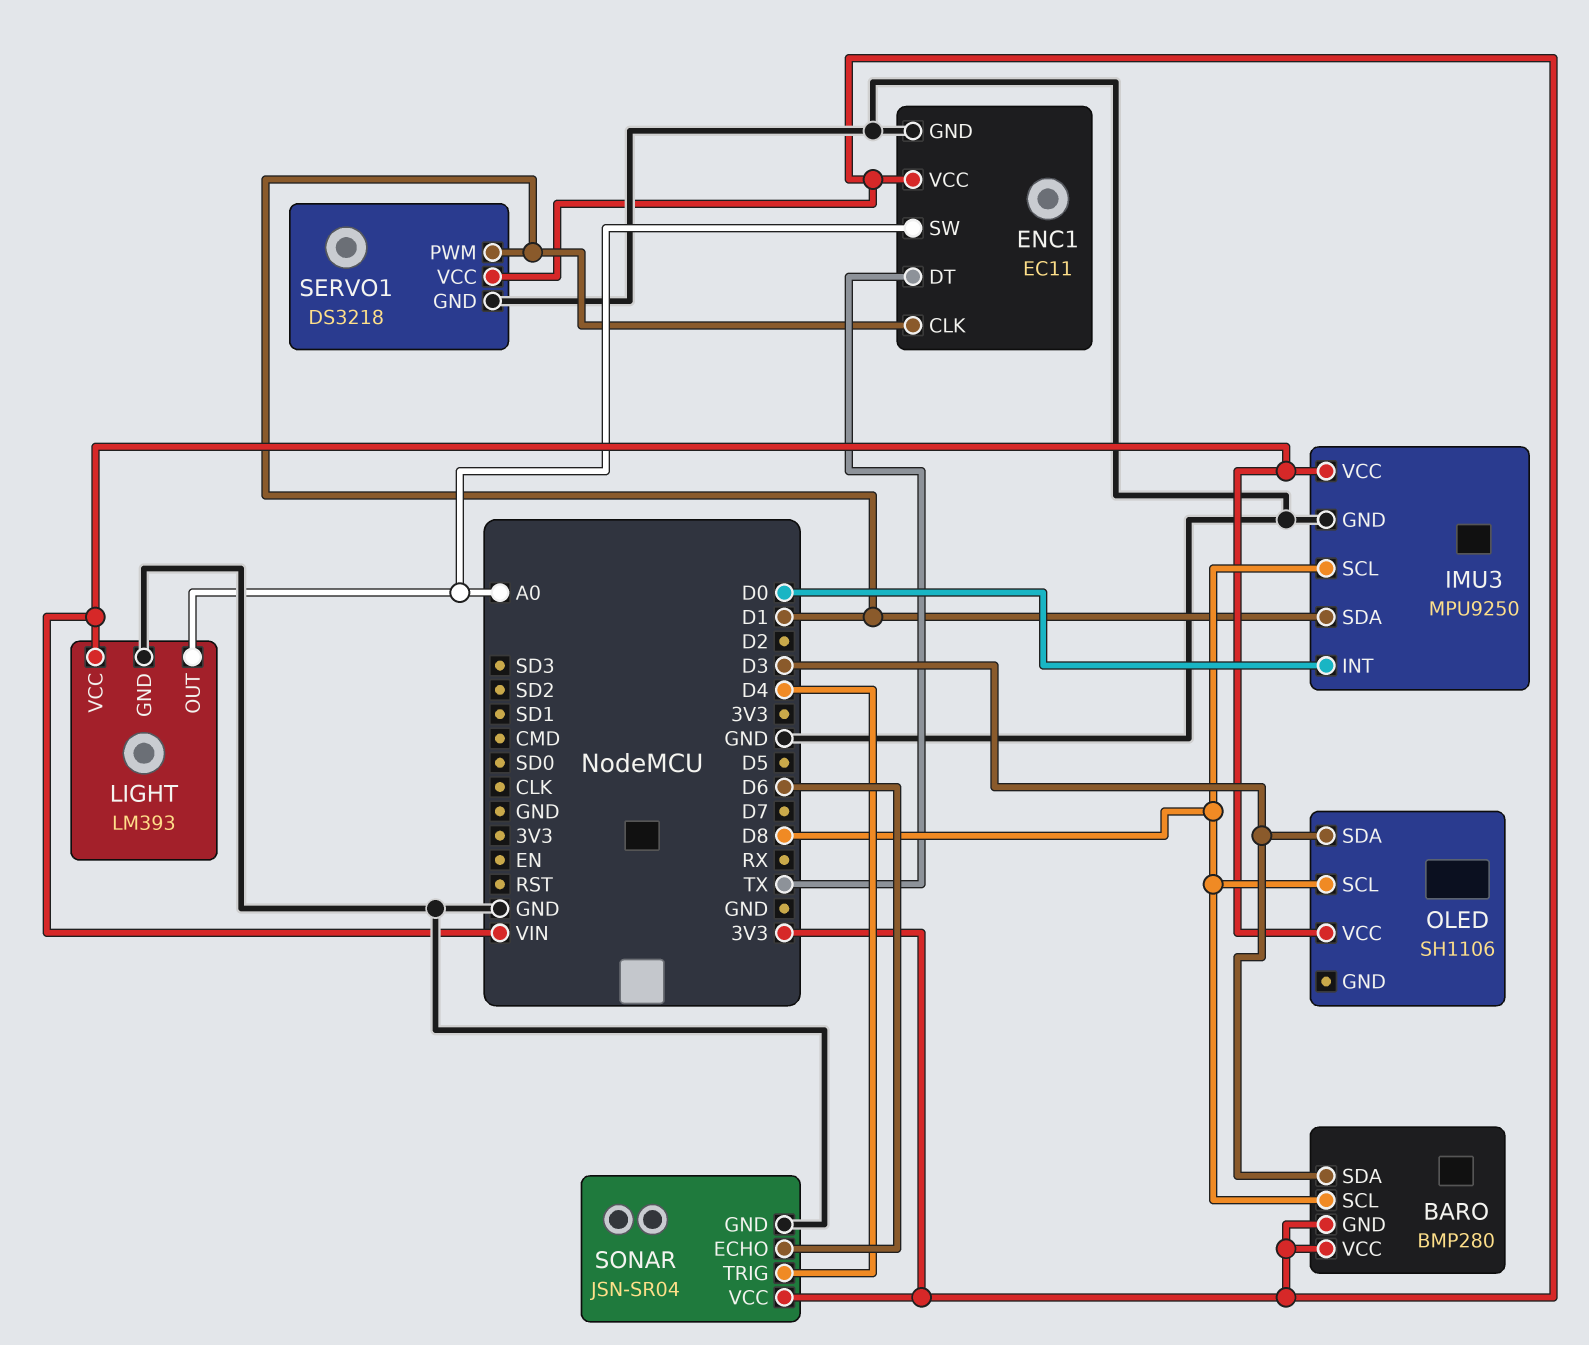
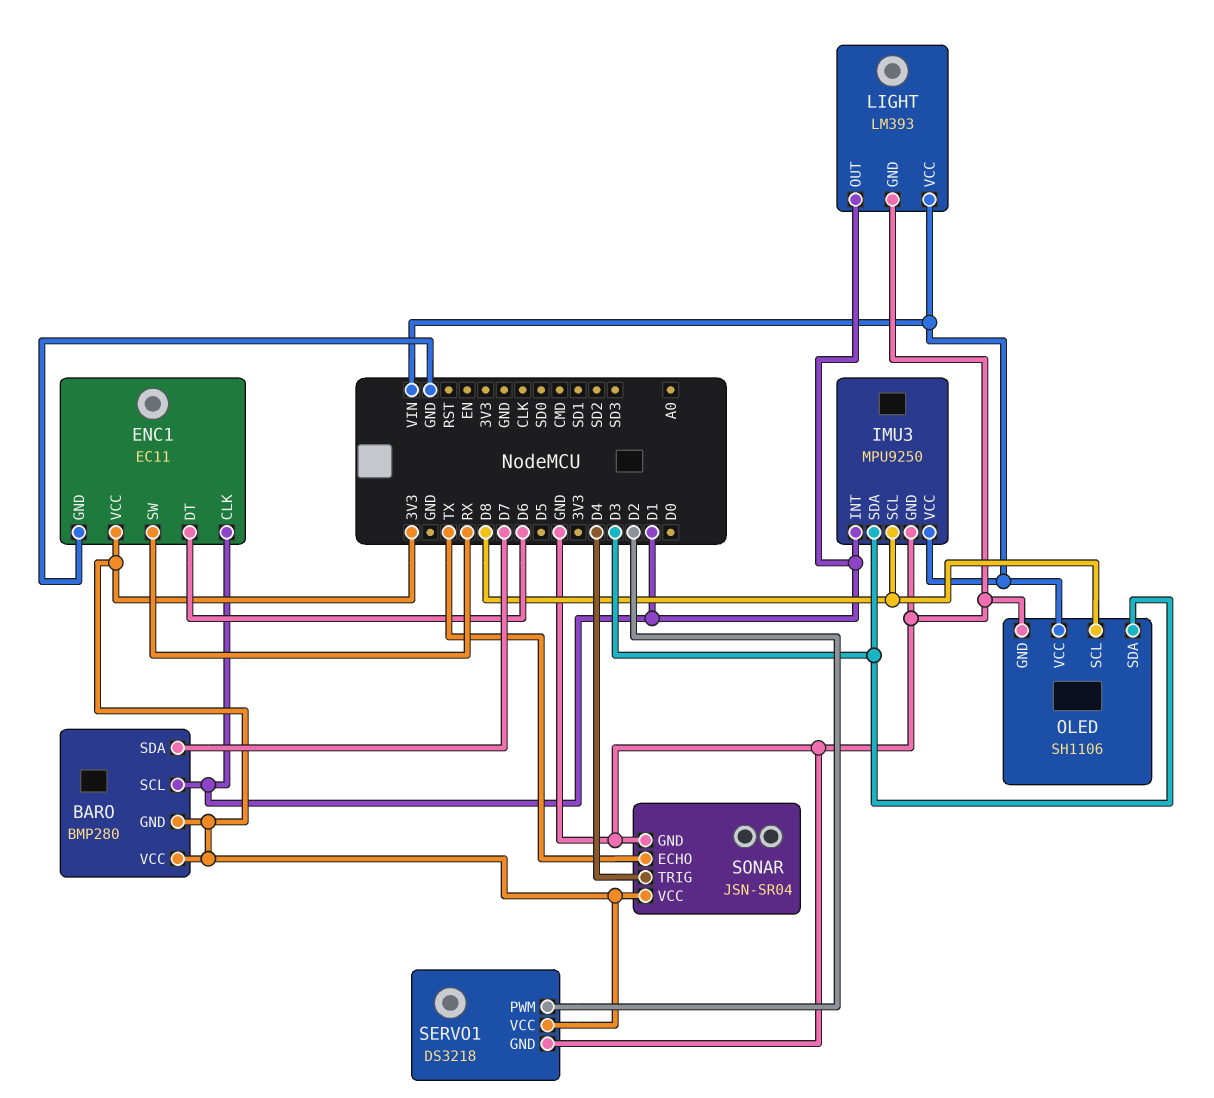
BARO pin SCL: D8 -> D1
BARO pin SDA: D3 -> D7
ENC1 pin DT: TX -> D6
ENC1 pin SW: A0 -> RX
IMU3 pin INT: D0 -> D1
IMU3 pin SDA: D1 -> D3
LIGHT pin OUT: A0 -> D1
OLED pin GND: none -> GND
SERVO1 pin PWM: D1 -> D2
SONAR pin ECHO: D6 -> TX

